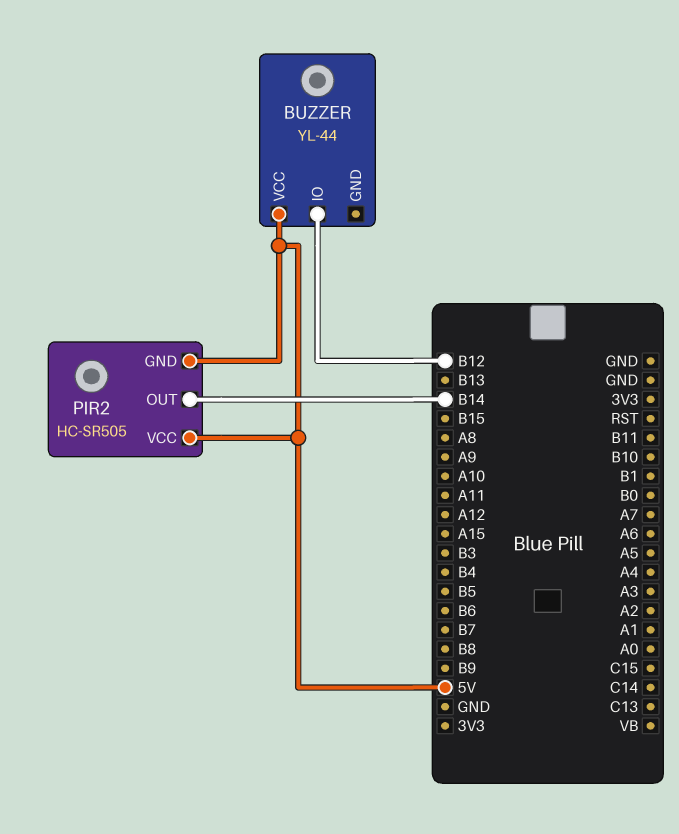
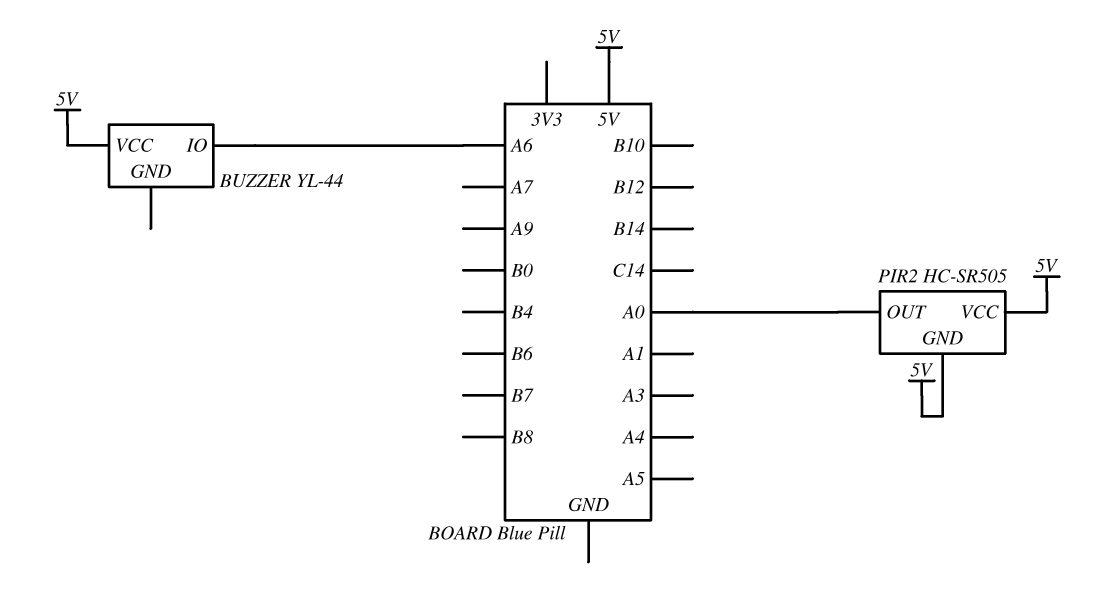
BUZZER pin IO: B12 -> A6
PIR2 pin OUT: B14 -> A0

